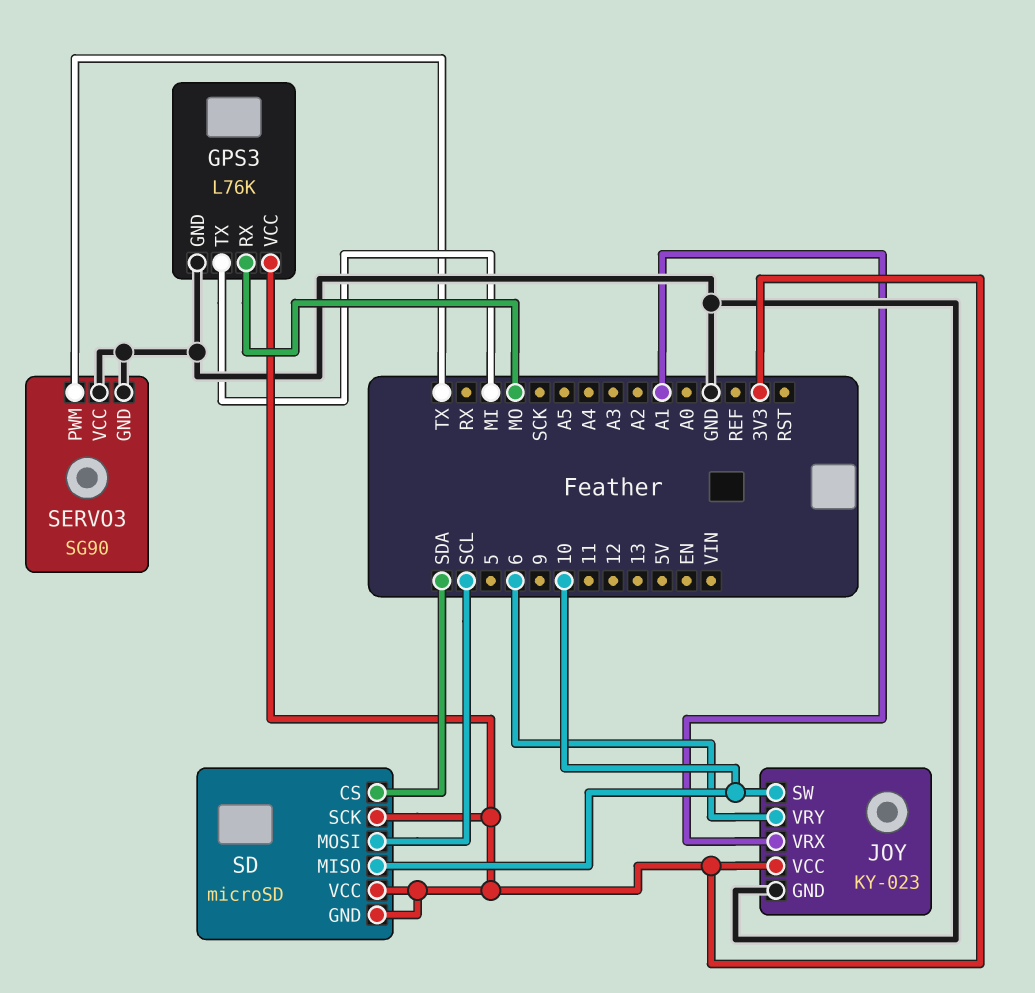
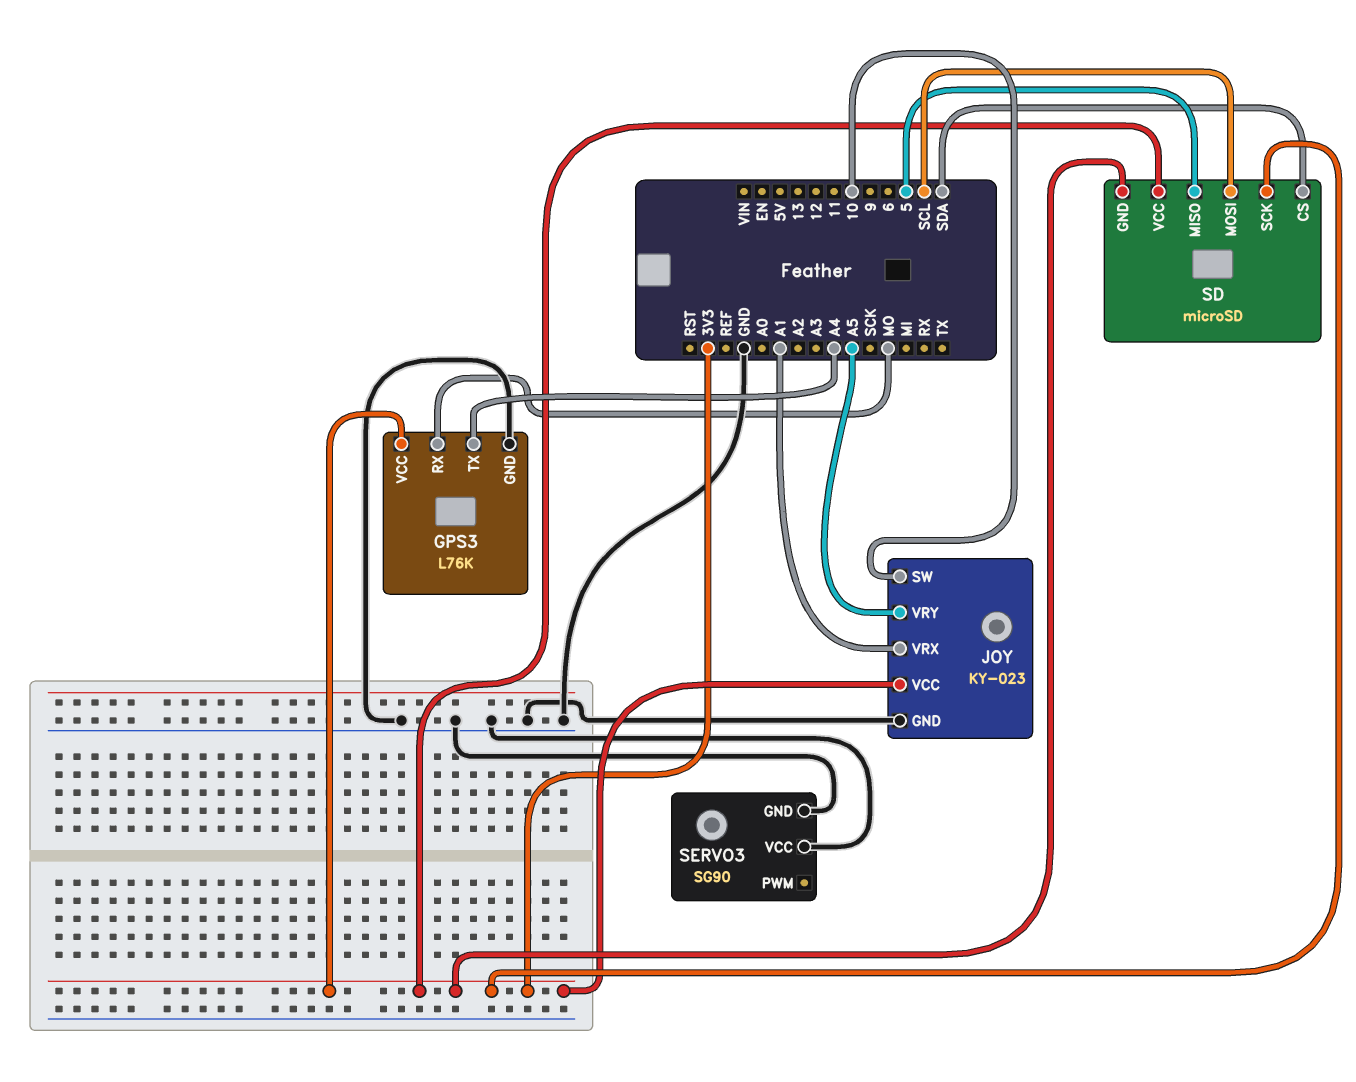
GPS3 pin TX: MI -> A4
JOY pin VRY: 6 -> A5
SD pin MISO: 10 -> 5
SERVO3 pin PWM: TX -> none

